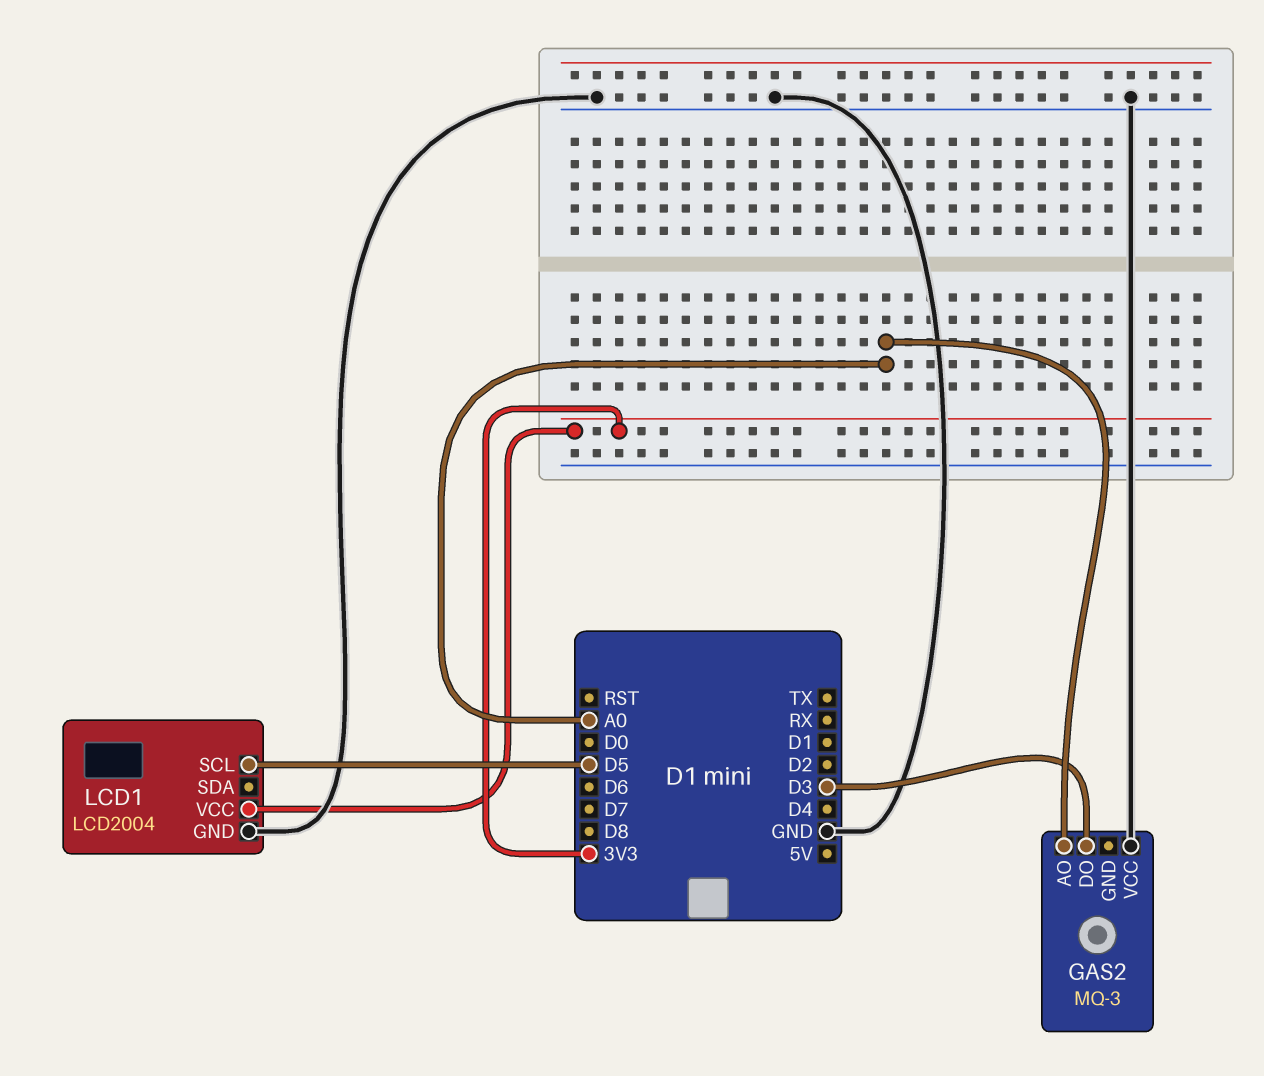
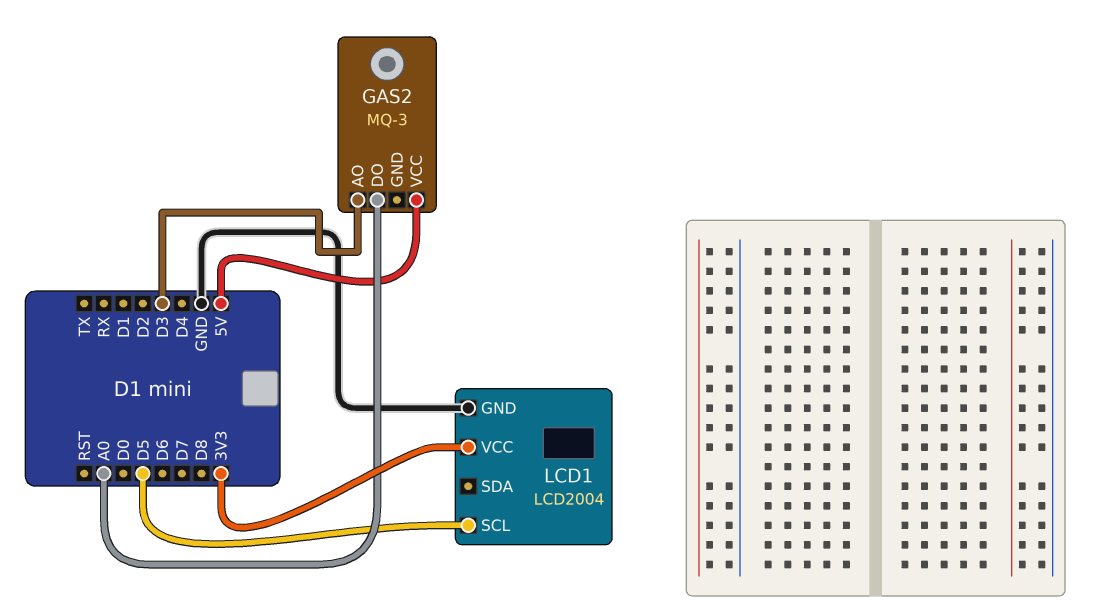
GAS2 pin AO: A0 -> D3
GAS2 pin DO: D3 -> A0
GAS2 pin VCC: GND -> 5V

